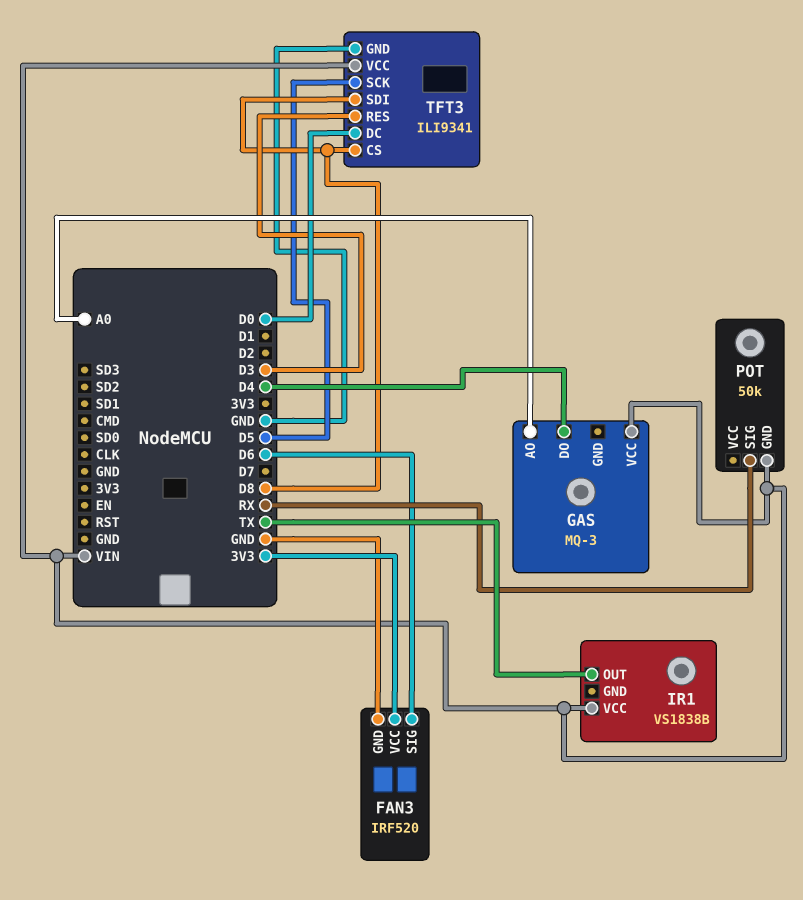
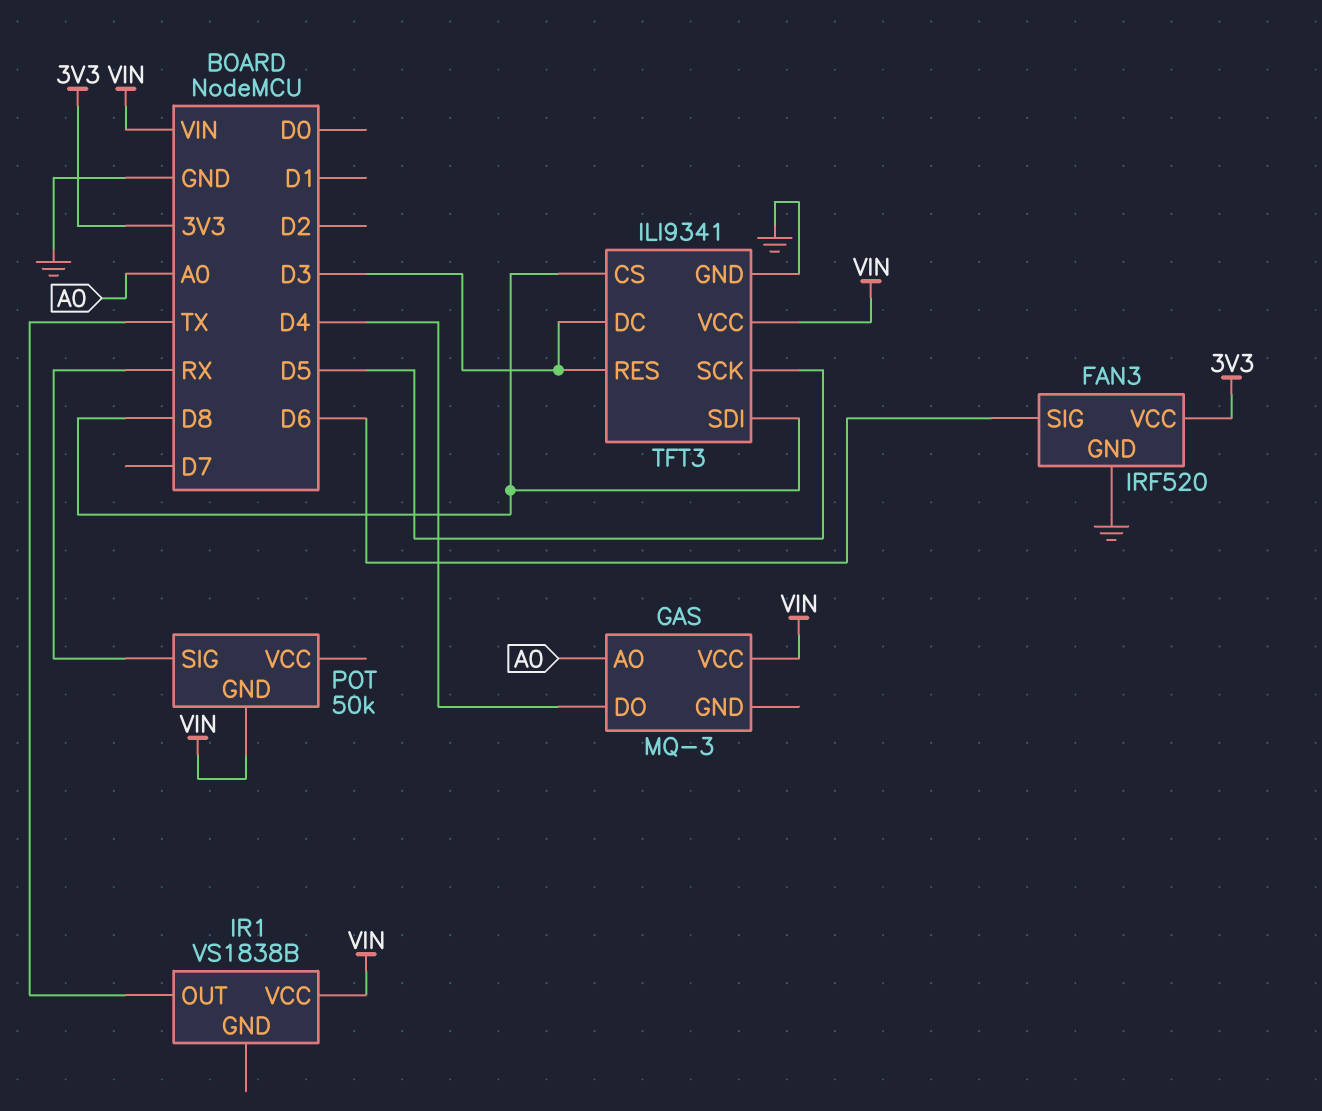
TFT3 pin DC: D0 -> D3

